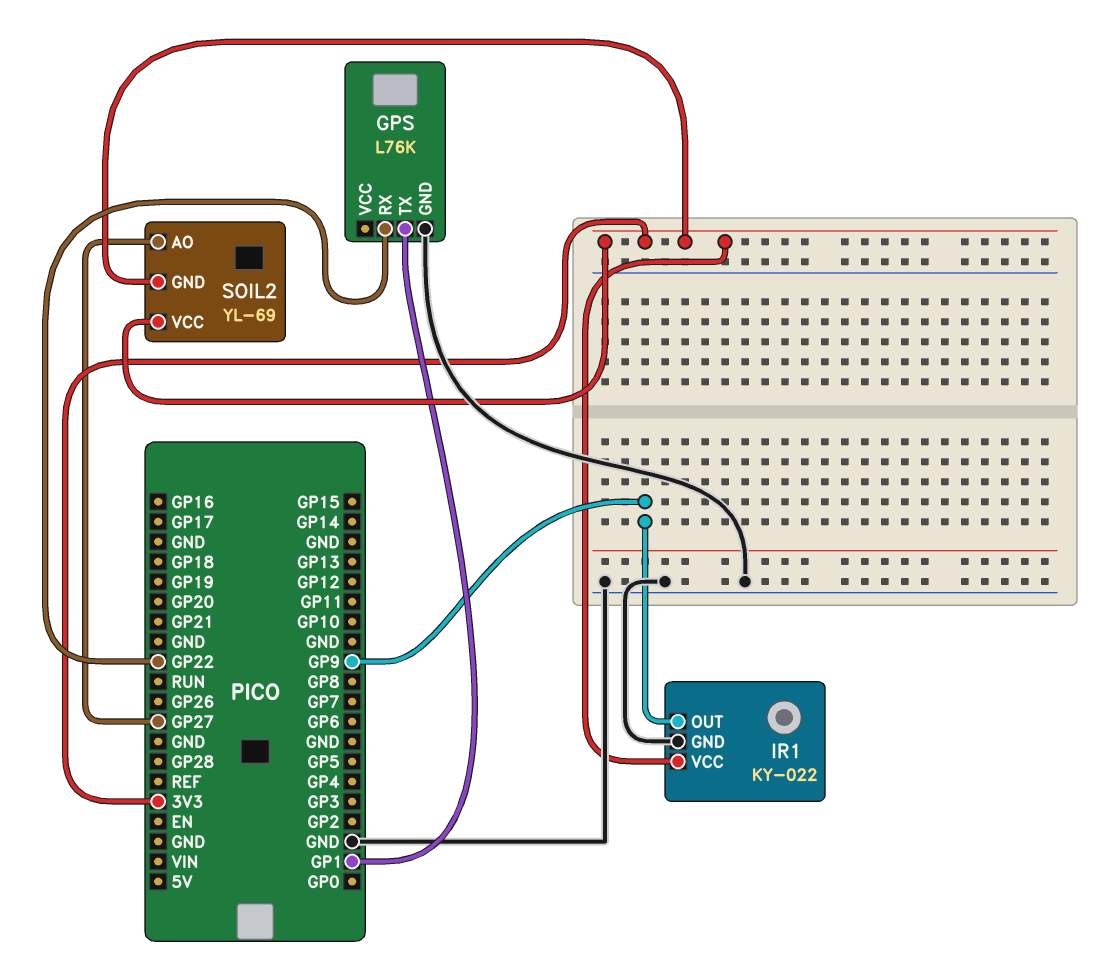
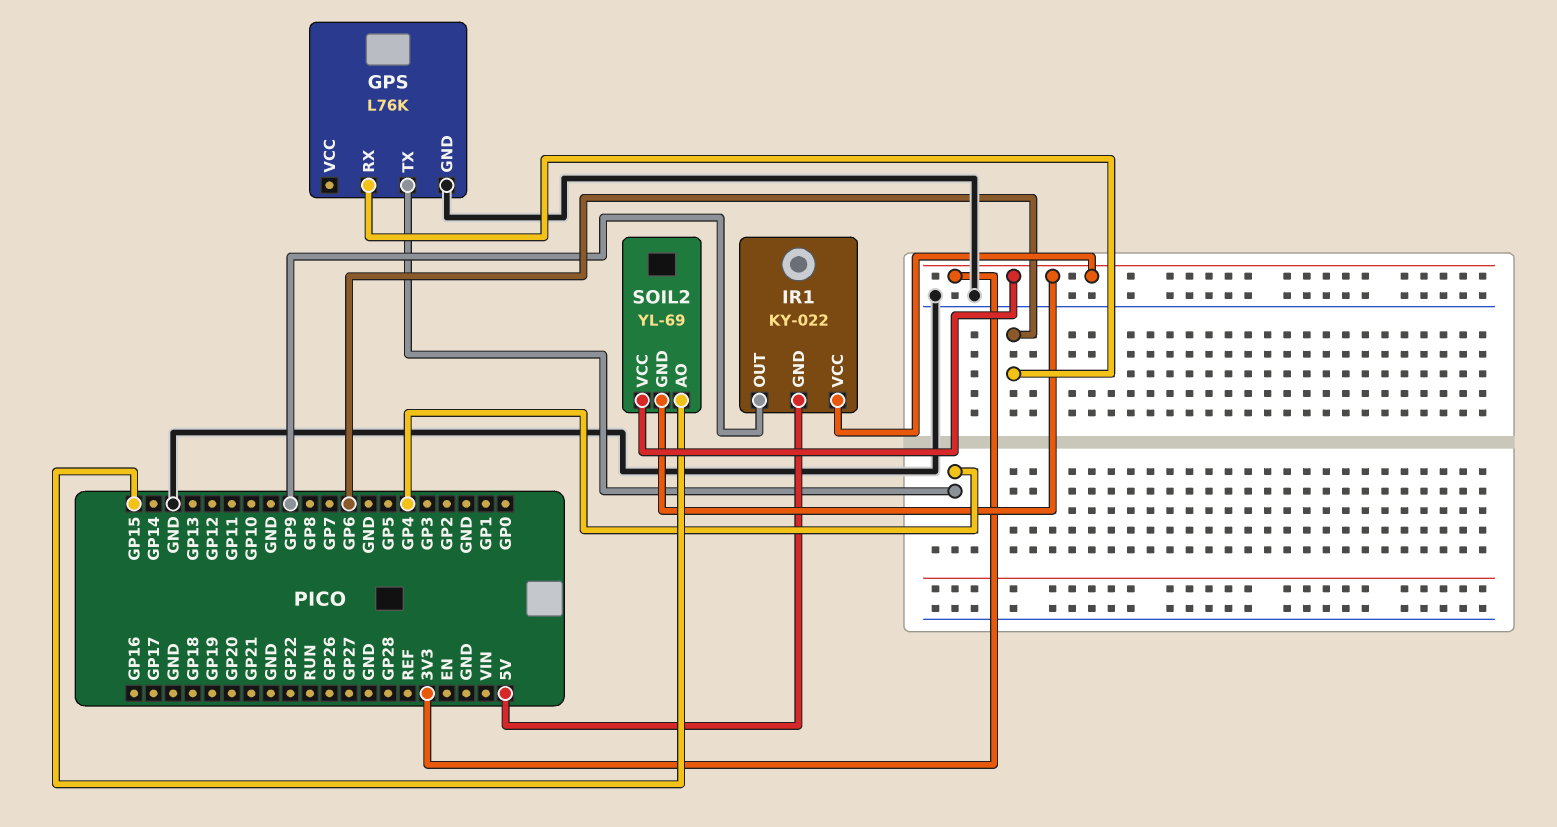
GPS pin RX: GP22 -> GP6
GPS pin TX: GP1 -> GP4
IR1 pin GND: GND -> 5V
SOIL2 pin AO: GP27 -> GP15

